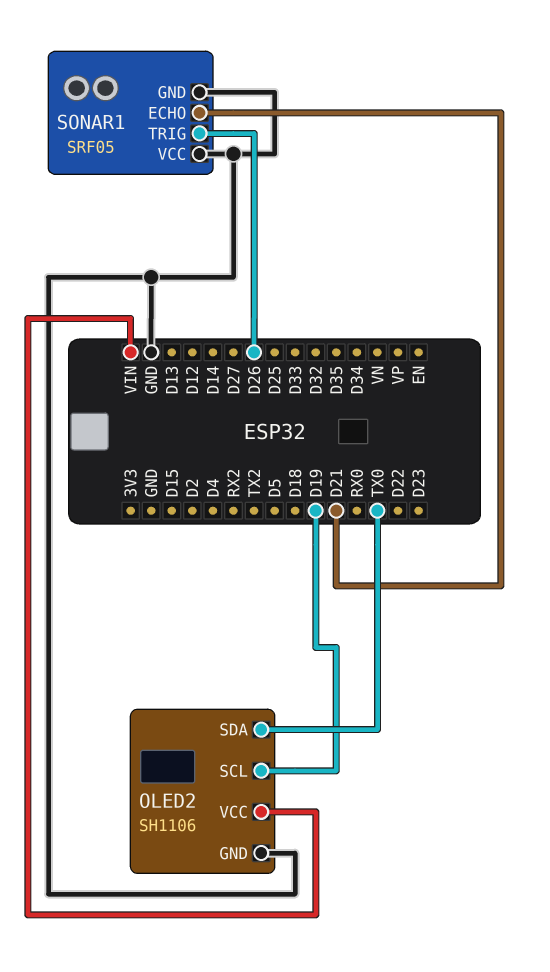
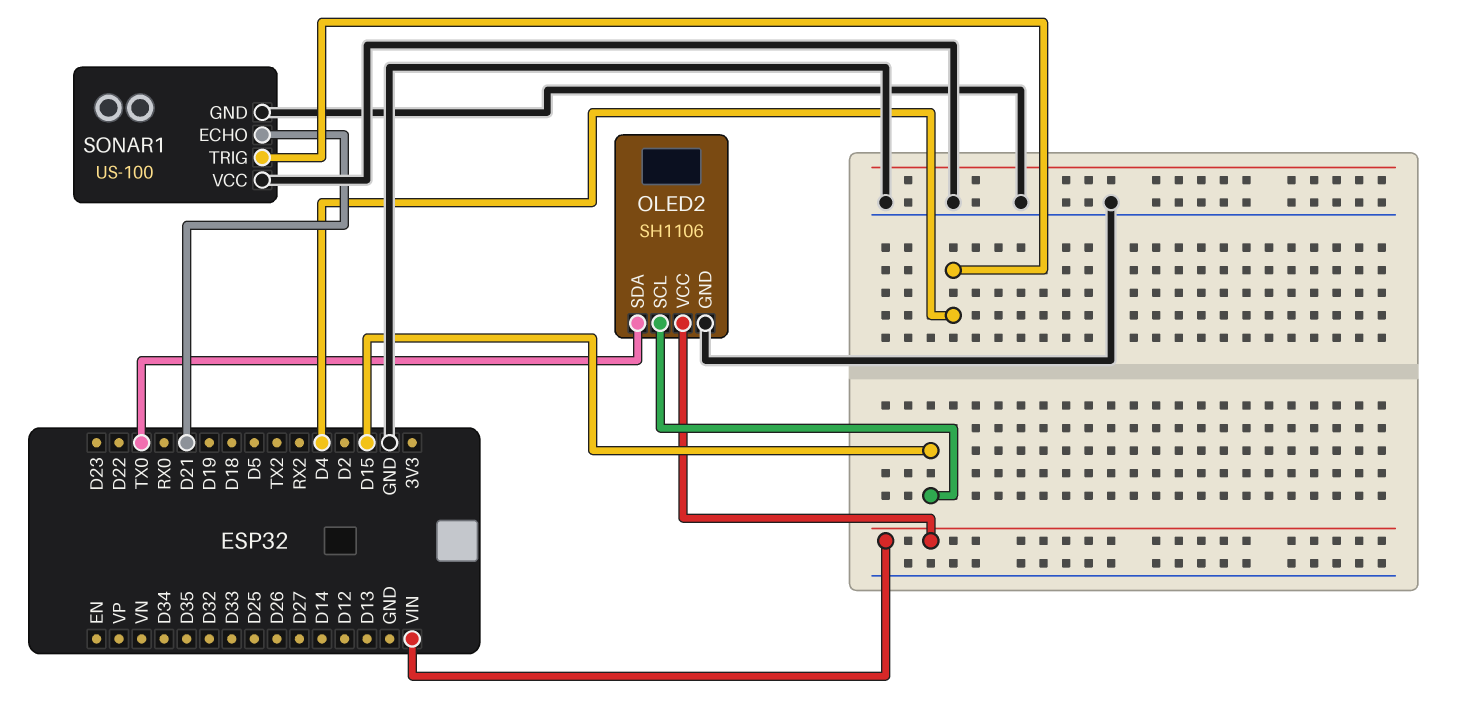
OLED2 pin SCL: D19 -> D15
SONAR1: SRF05 -> US-100
SONAR1 pin TRIG: D26 -> D4

